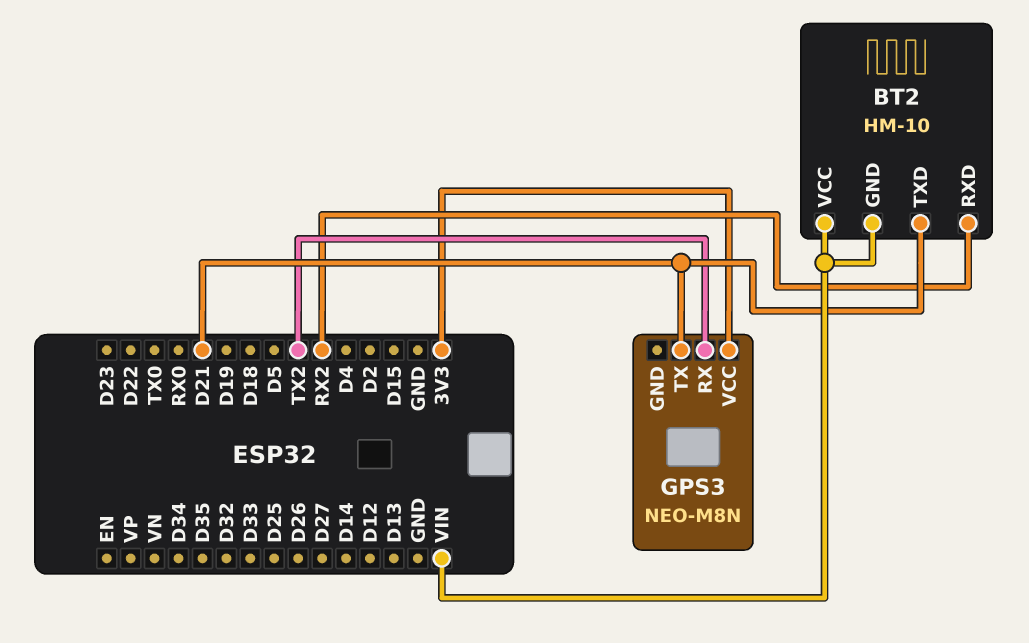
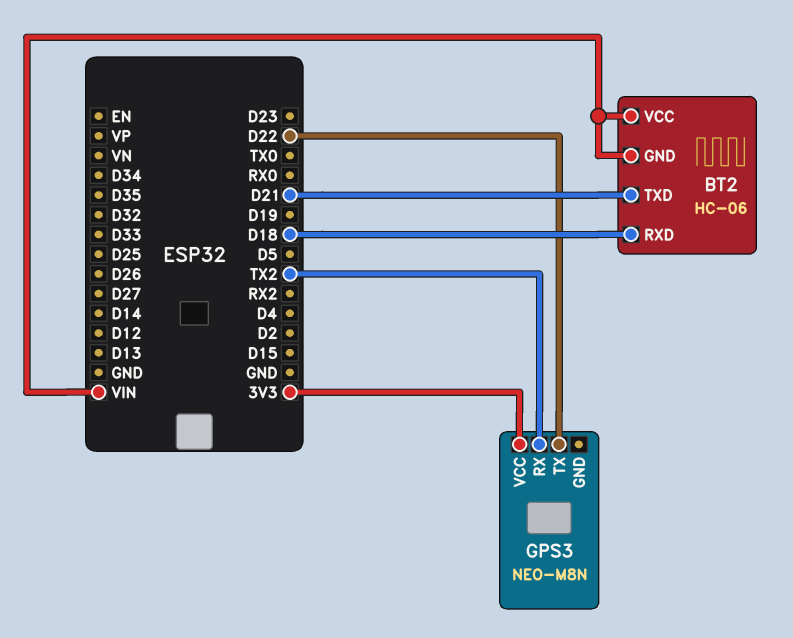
BT2: HM-10 -> HC-06
BT2 pin RXD: RX2 -> D18
GPS3 pin TX: D21 -> D22

